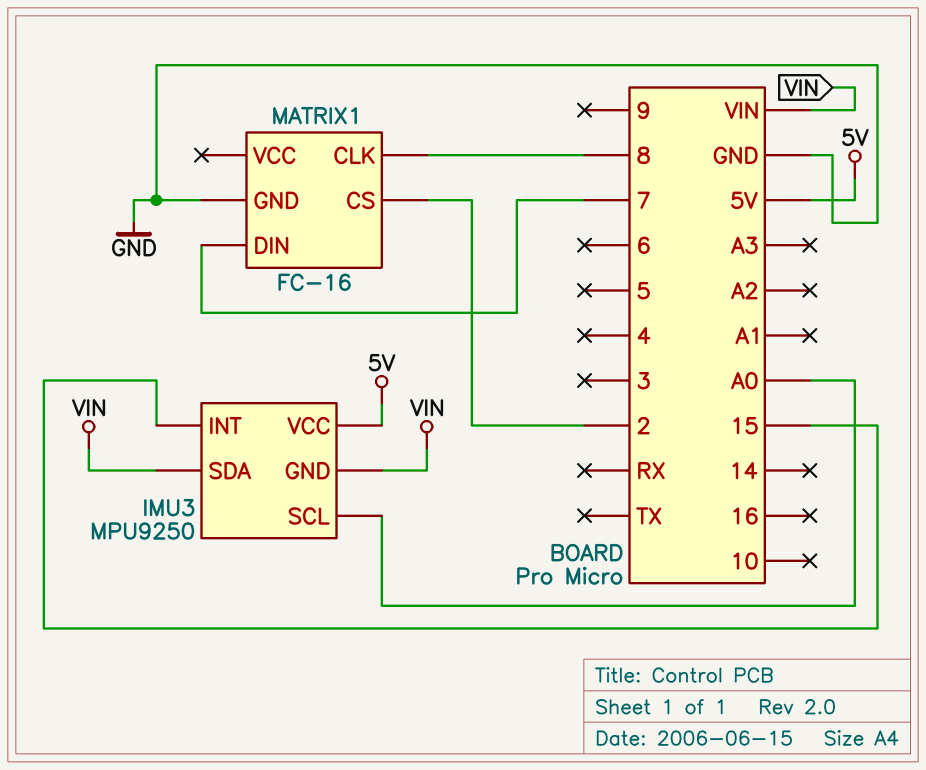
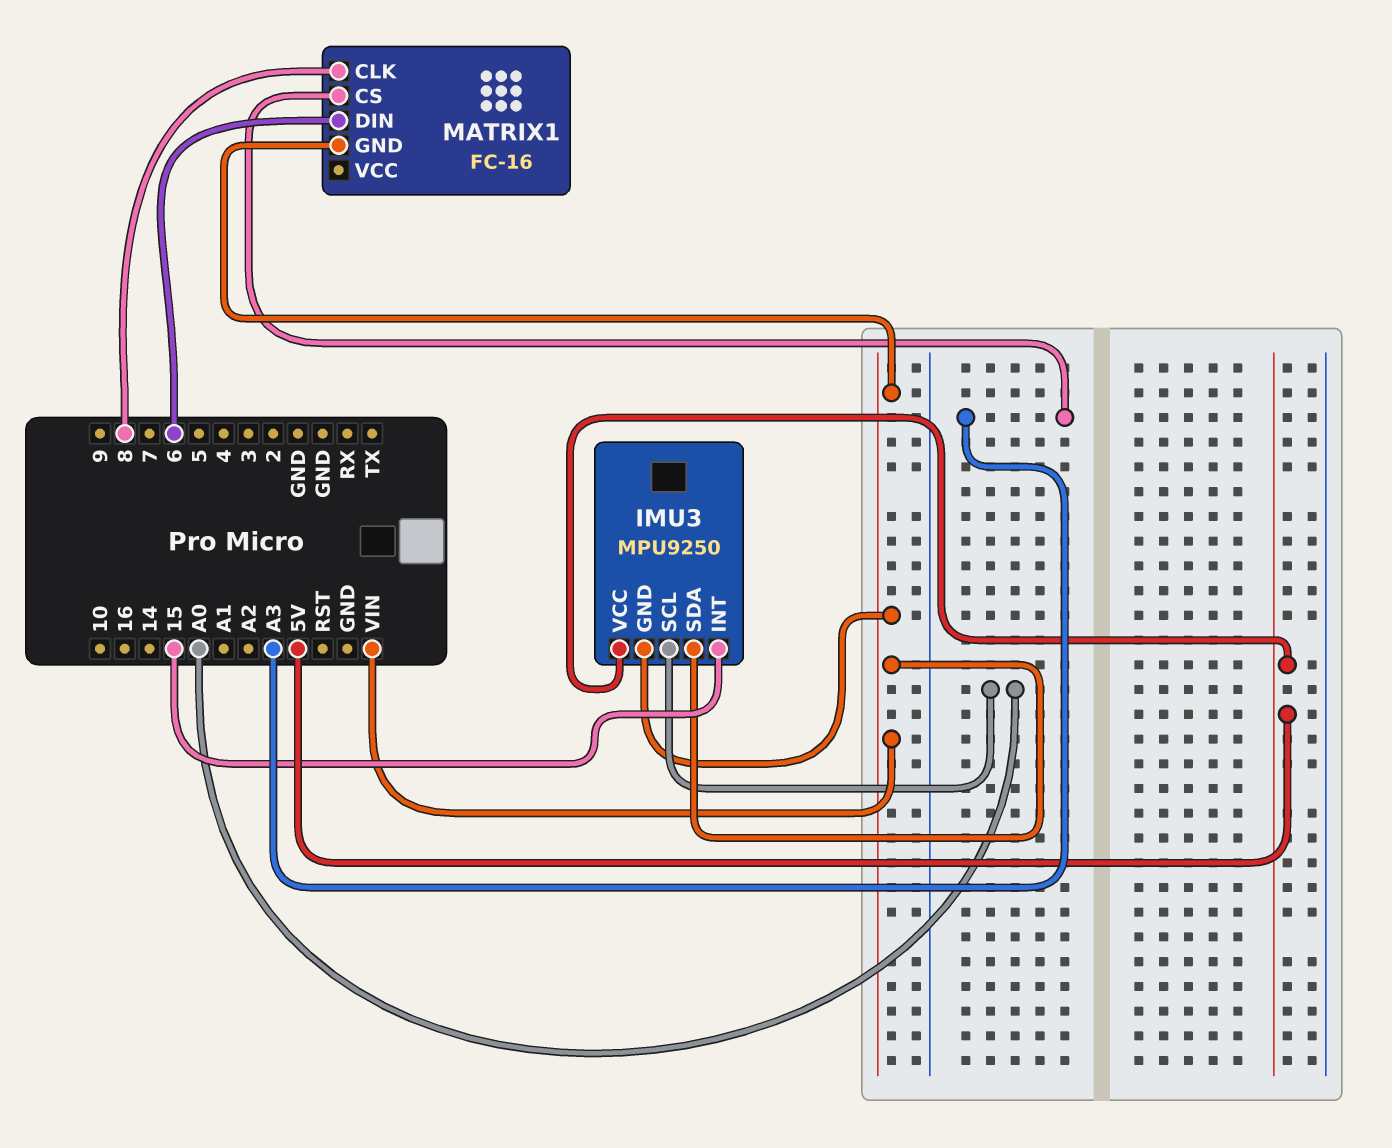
MATRIX1 pin CS: 2 -> A3
MATRIX1 pin DIN: 7 -> 6
MATRIX1 pin GND: GND -> VIN

